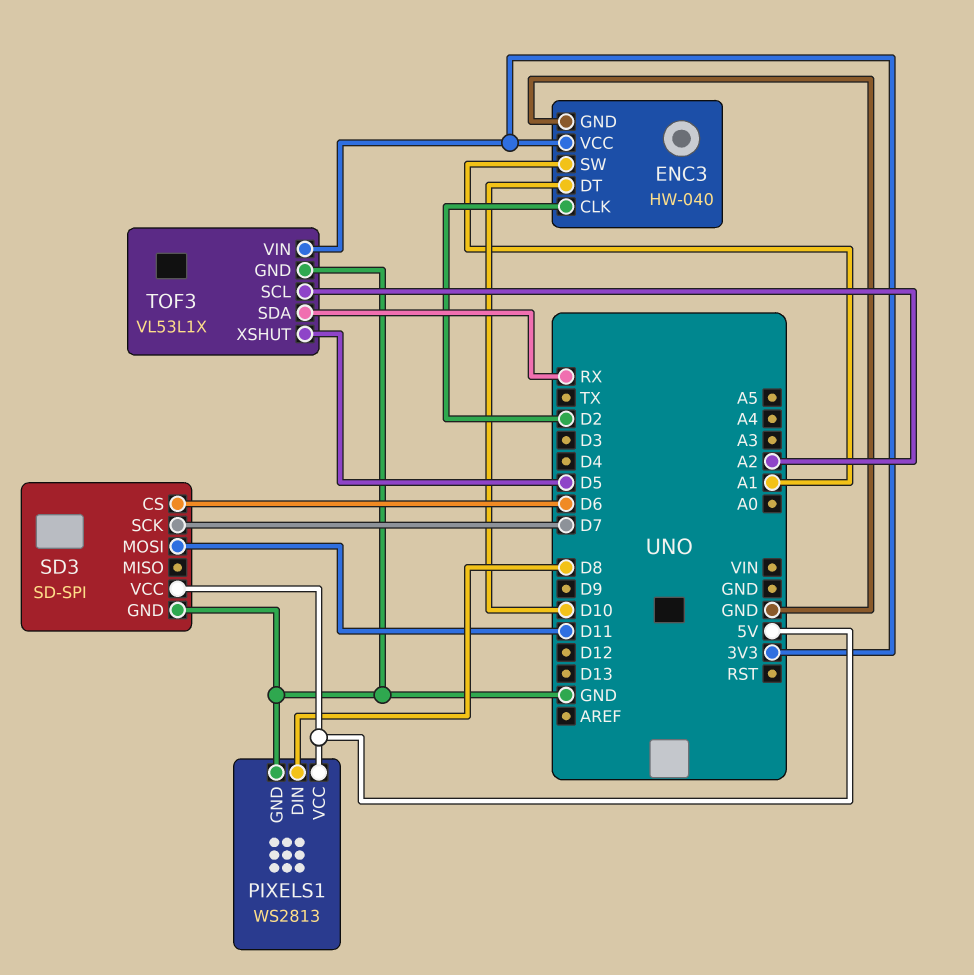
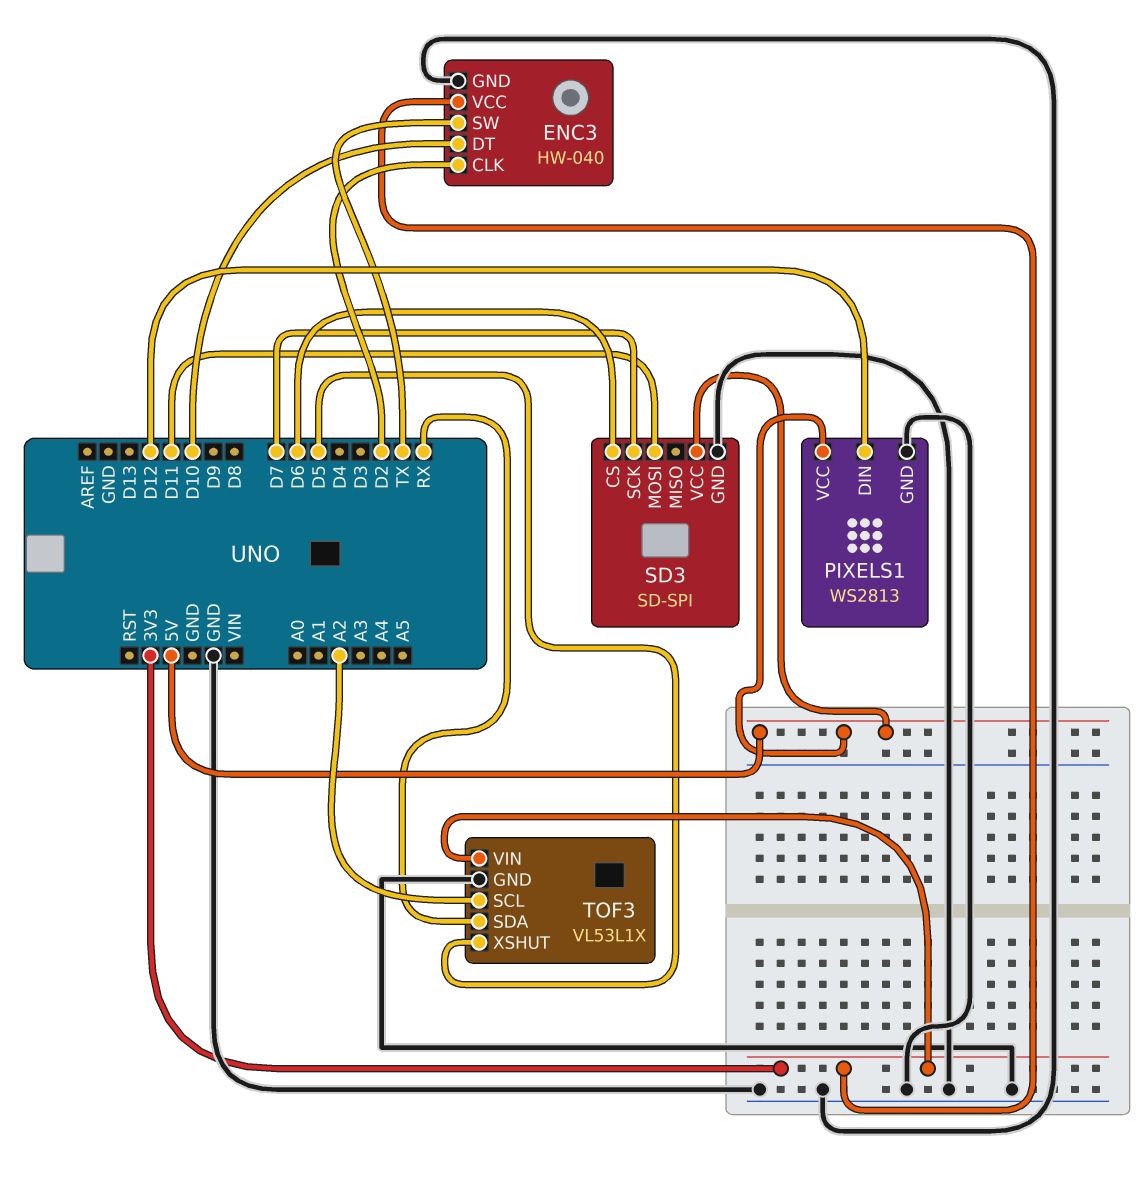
ENC3 pin SW: A1 -> TX
PIXELS1 pin DIN: D8 -> D12

